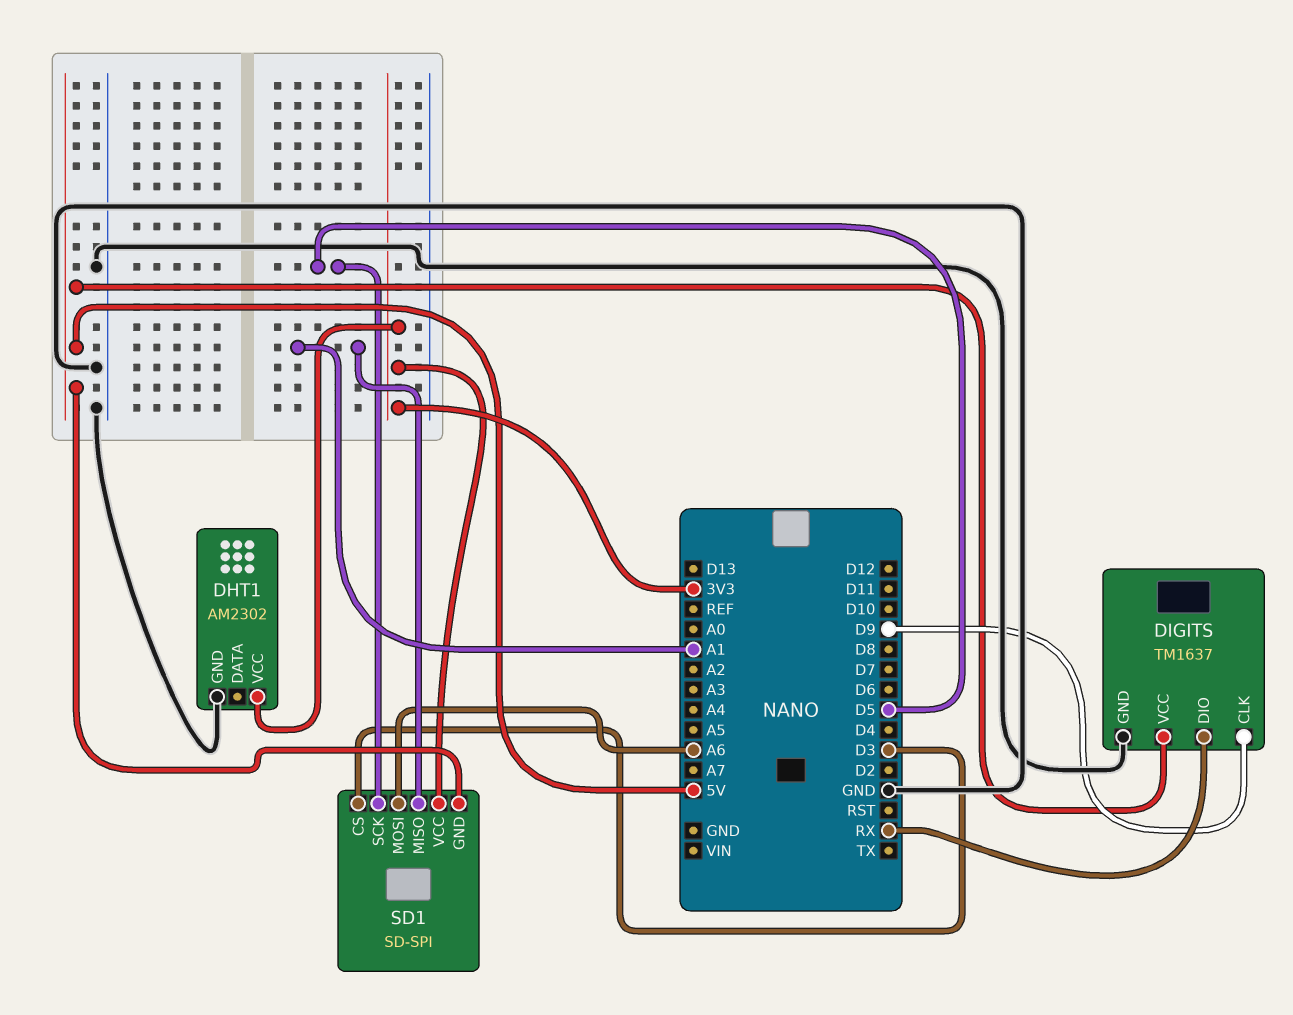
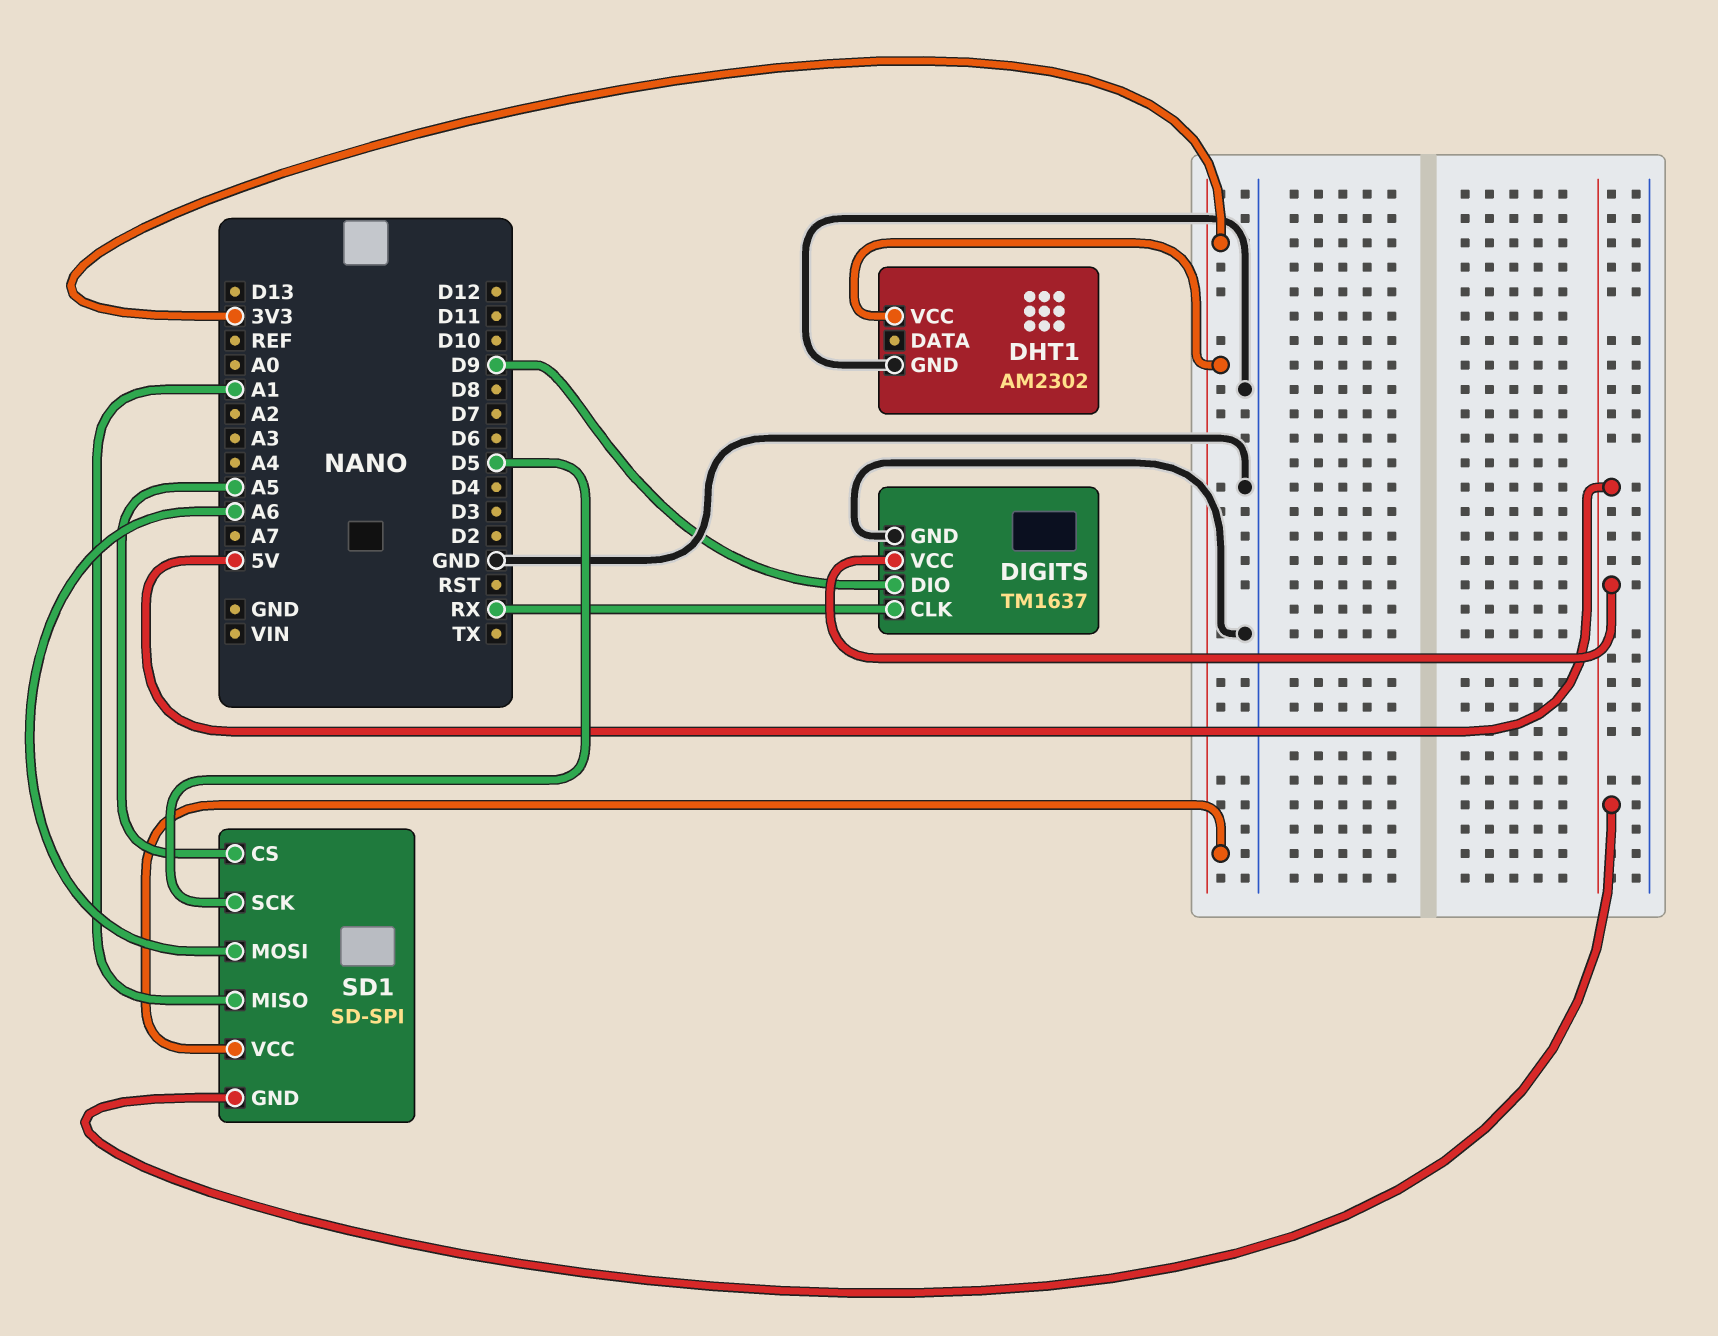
DIGITS pin CLK: D9 -> RX
DIGITS pin DIO: RX -> D9
SD1 pin CS: D3 -> A5

